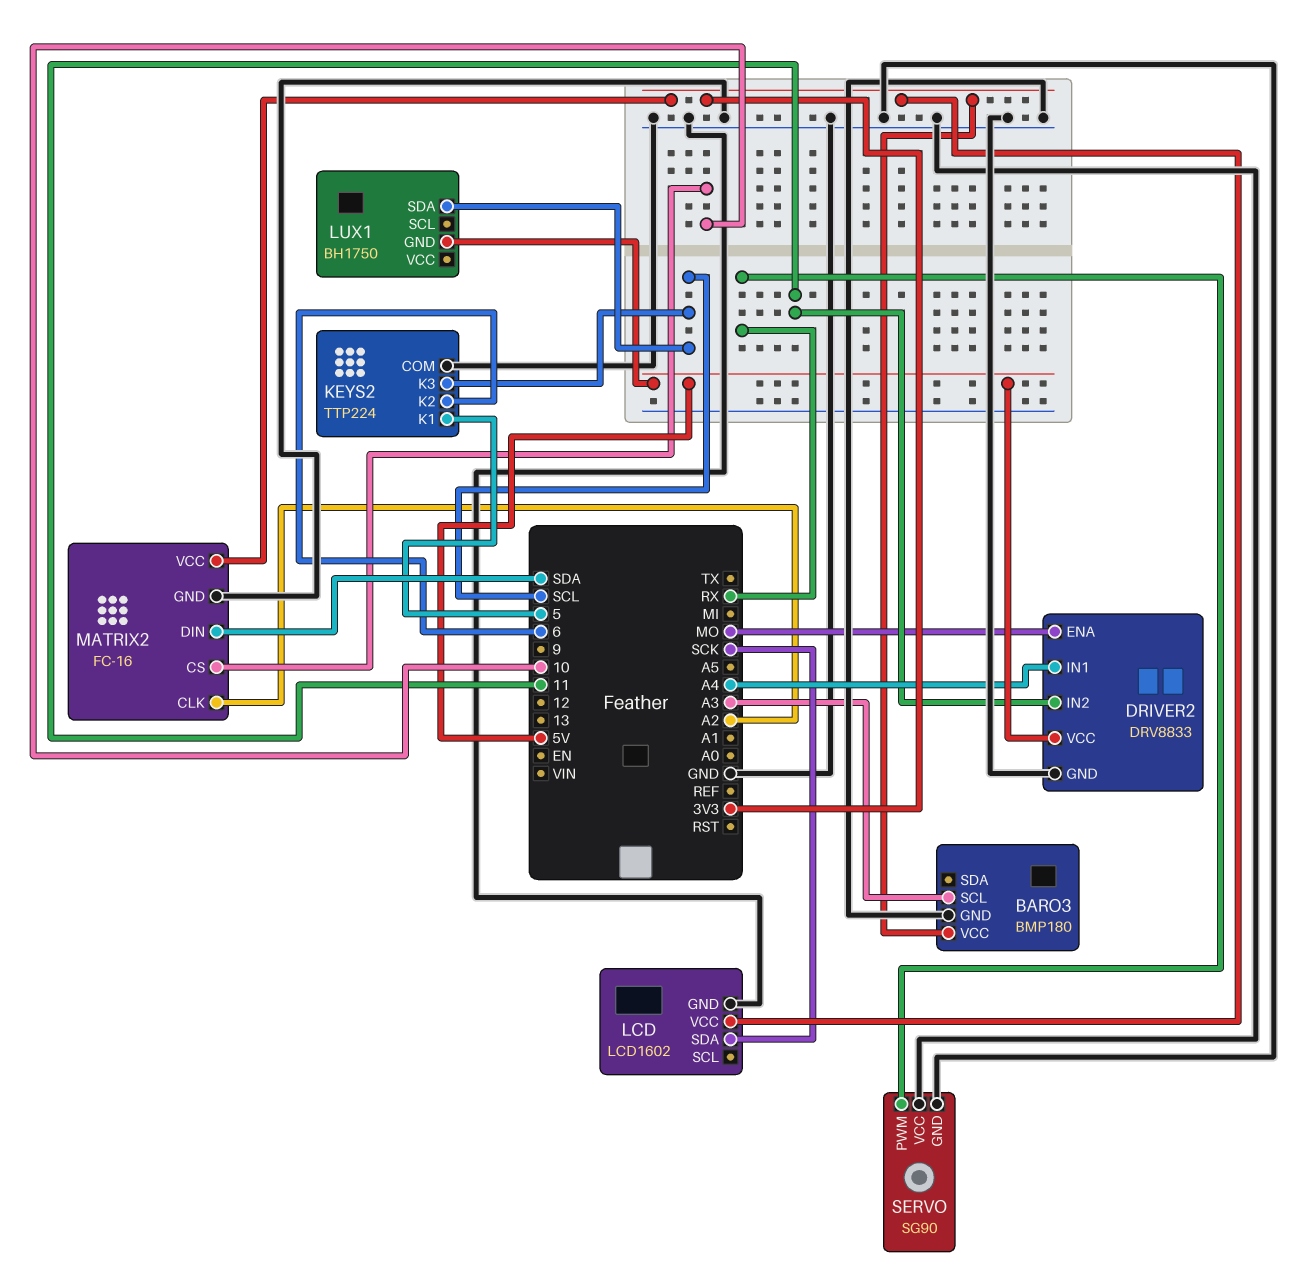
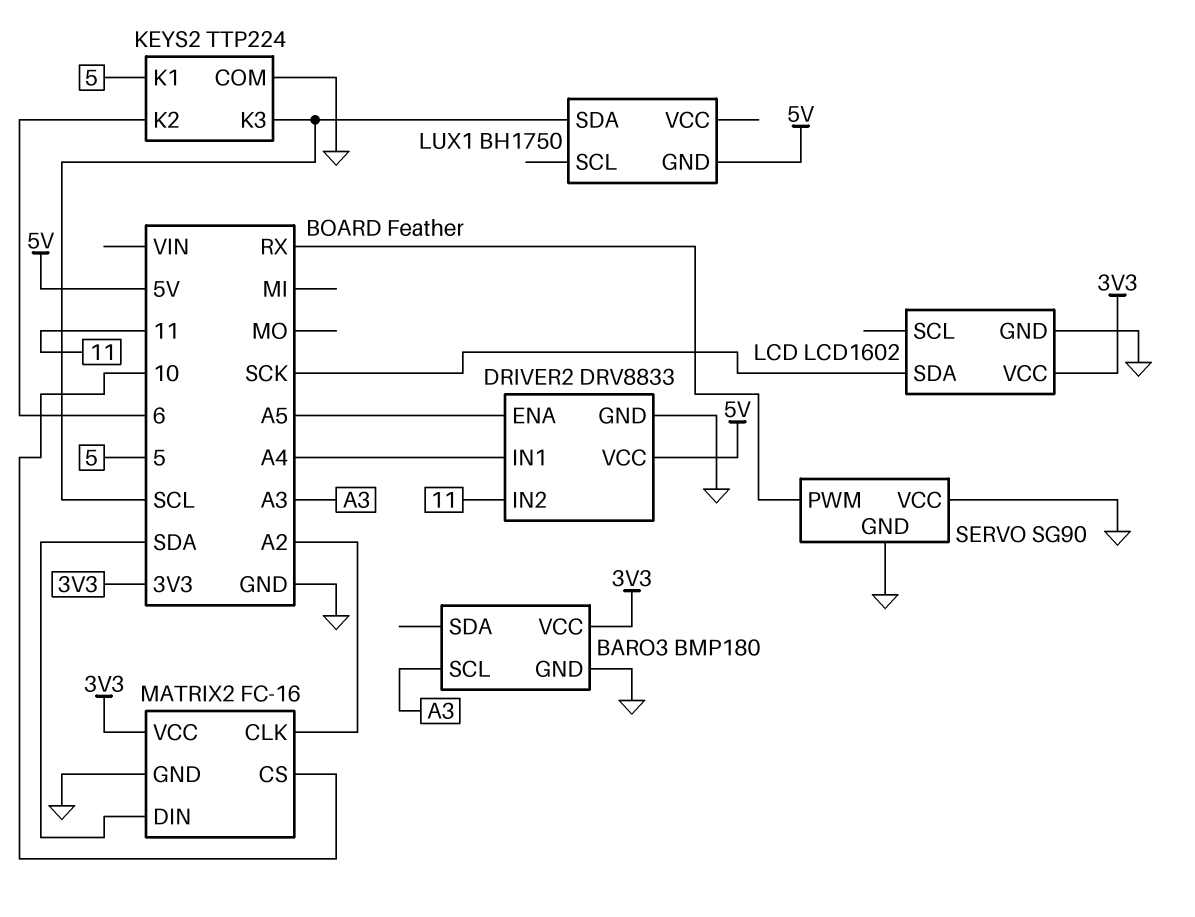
DRIVER2 pin ENA: MO -> A5

